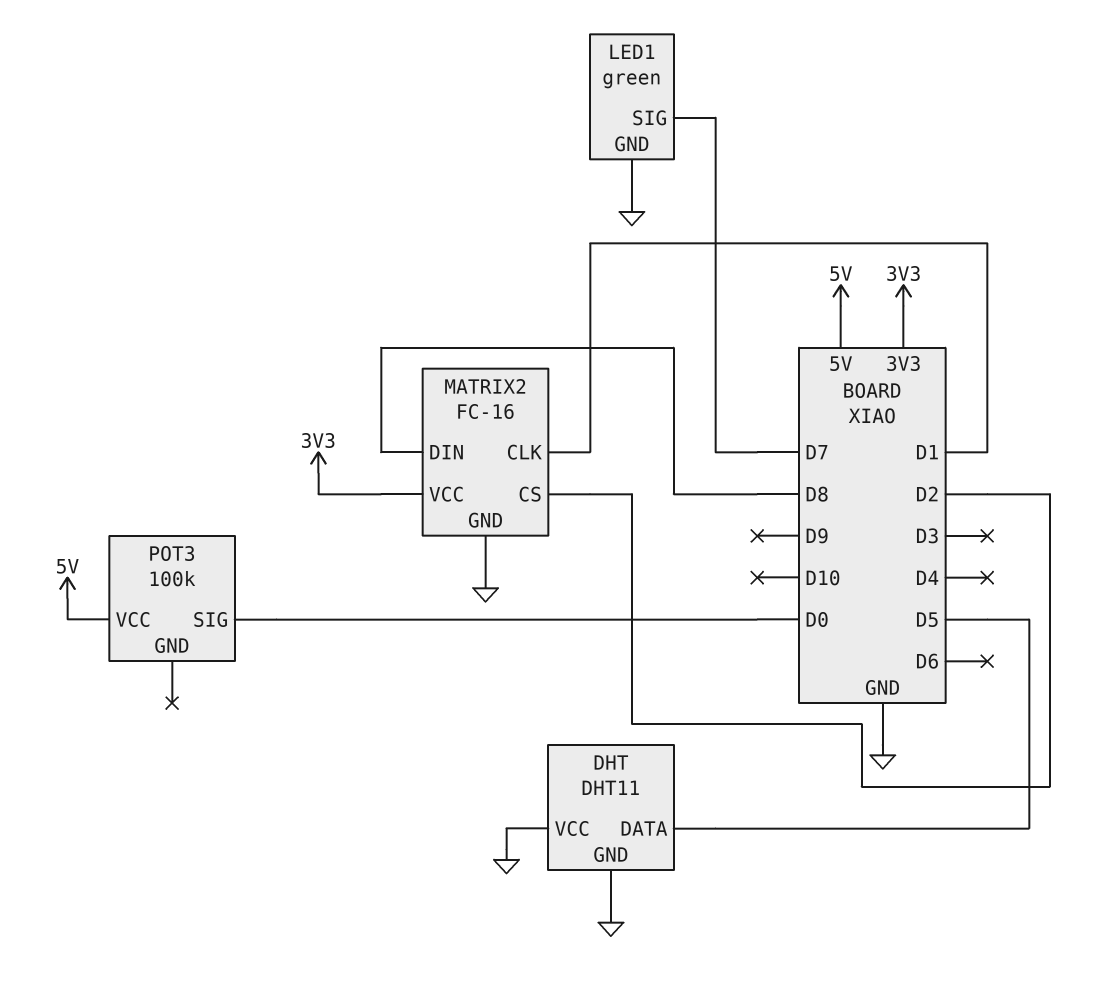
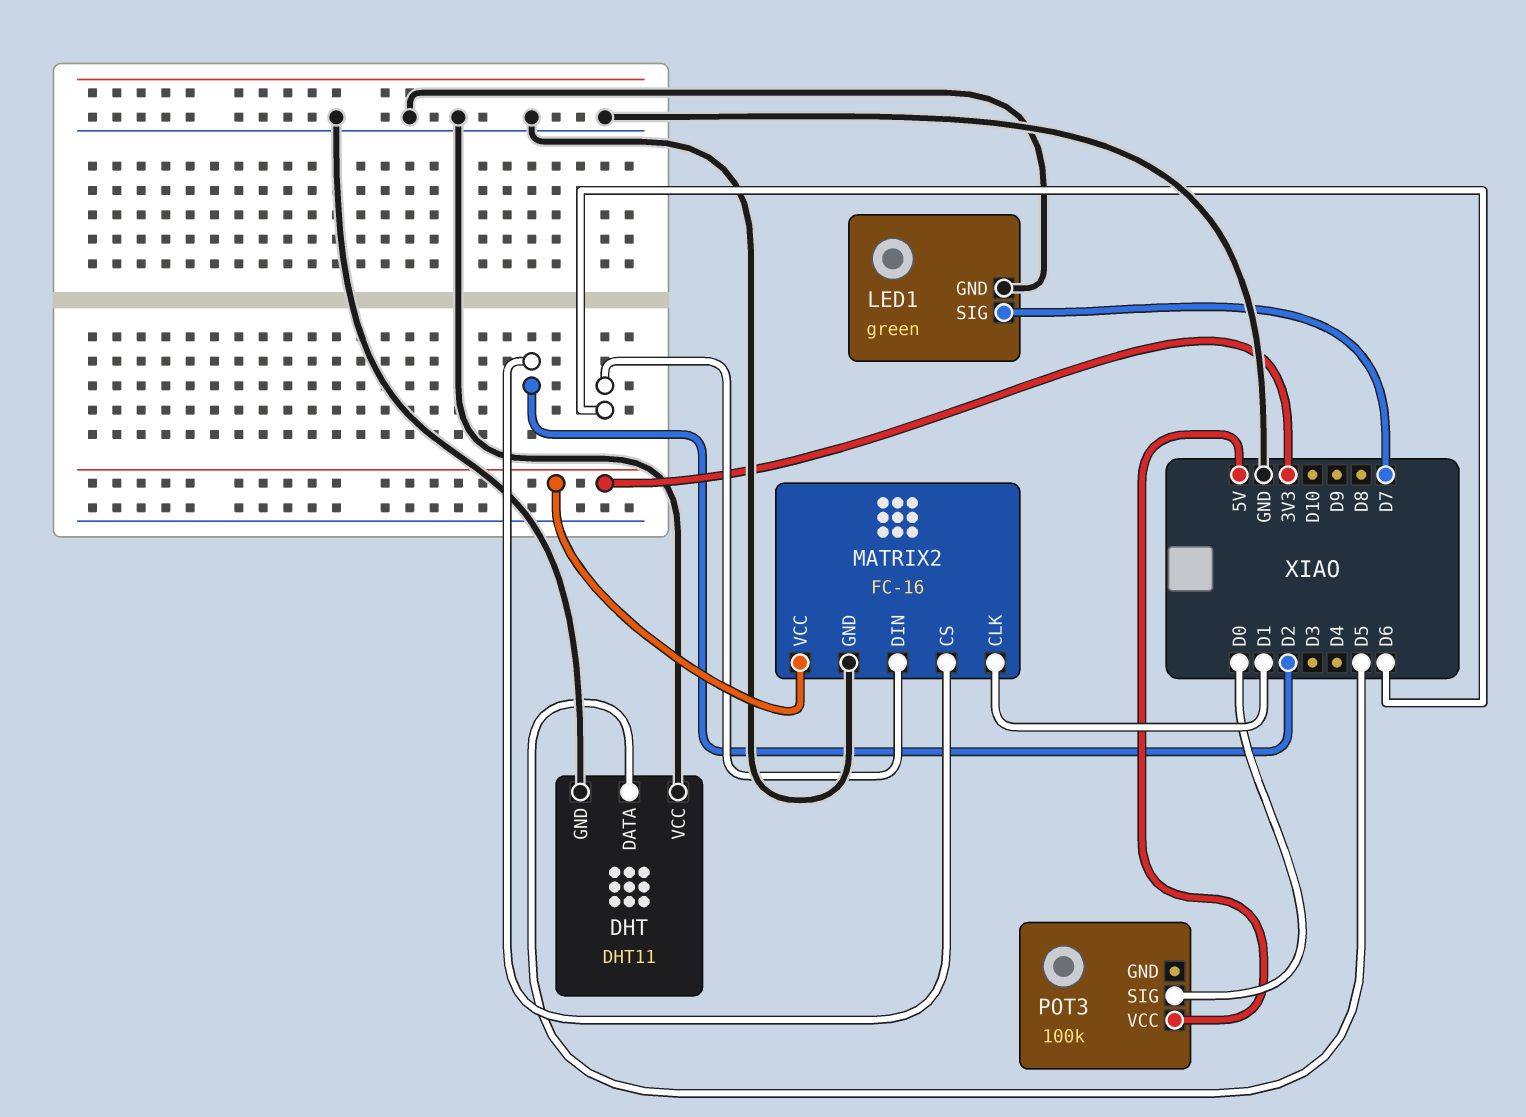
MATRIX2 pin DIN: D8 -> D6

